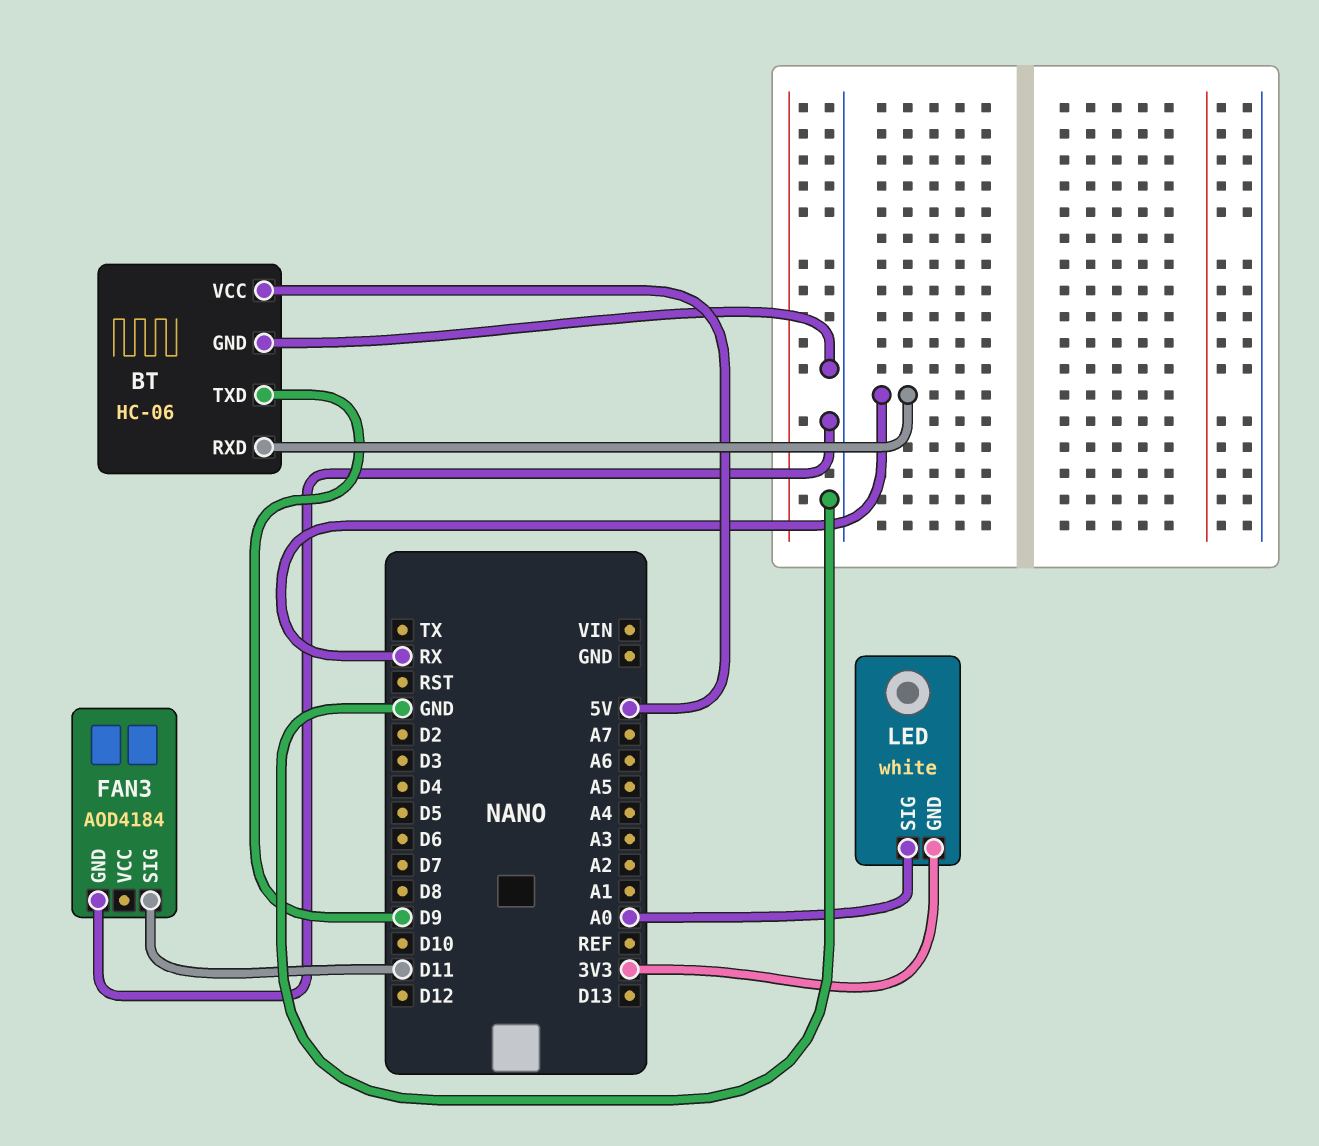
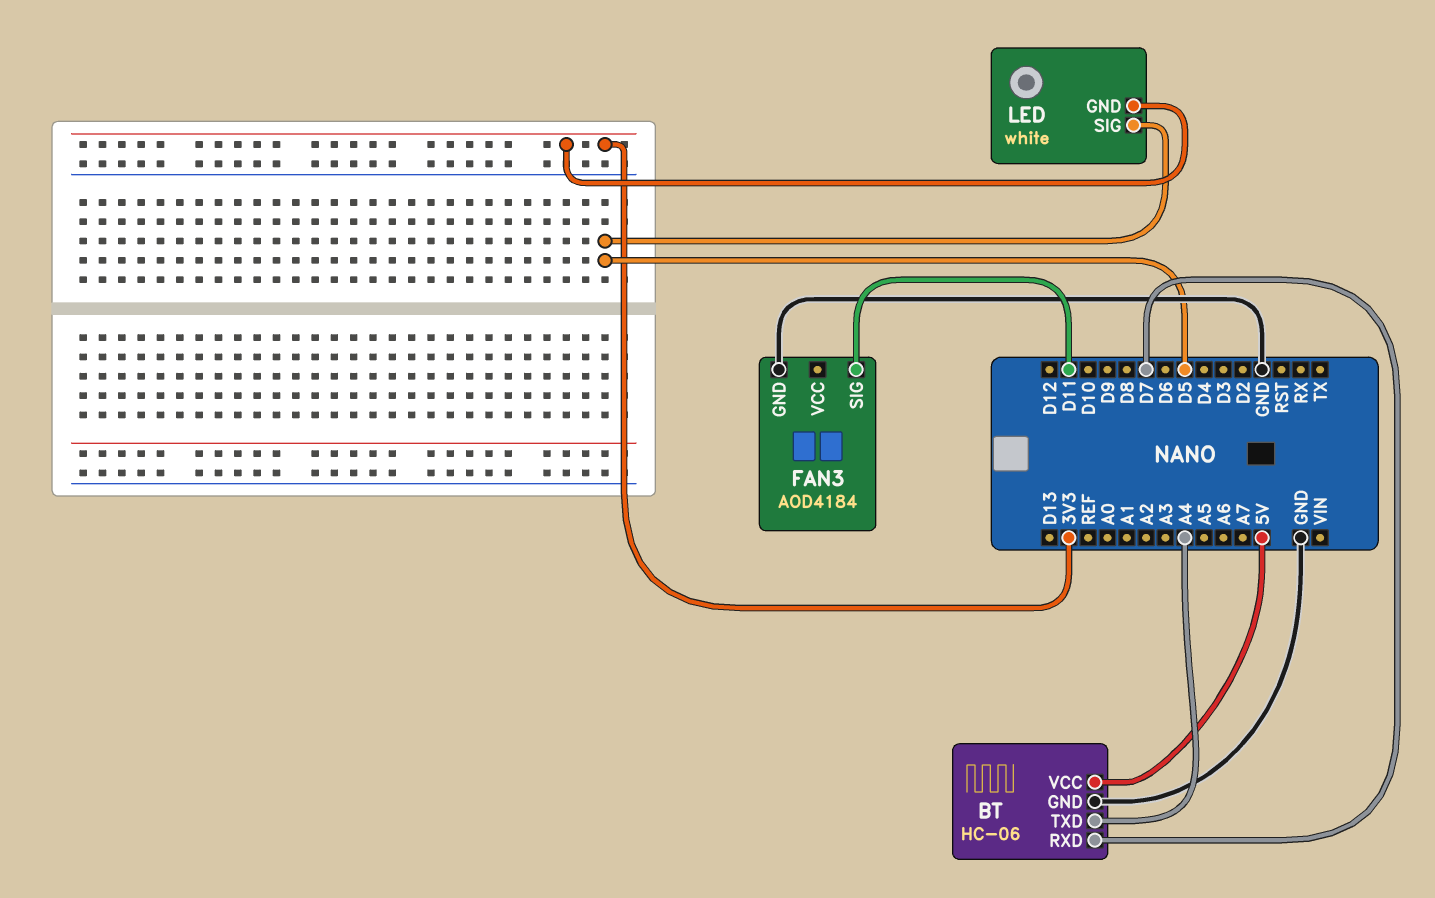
BT pin RXD: RX -> D7
BT pin TXD: D9 -> A4
LED pin SIG: A0 -> D5

